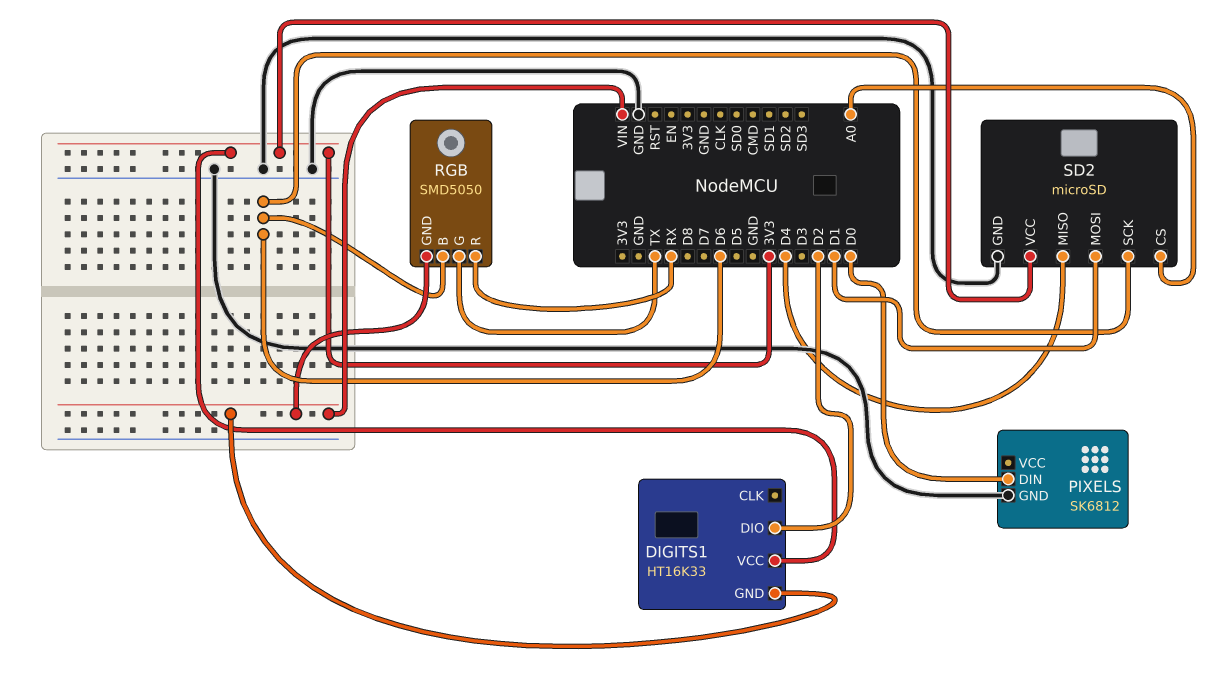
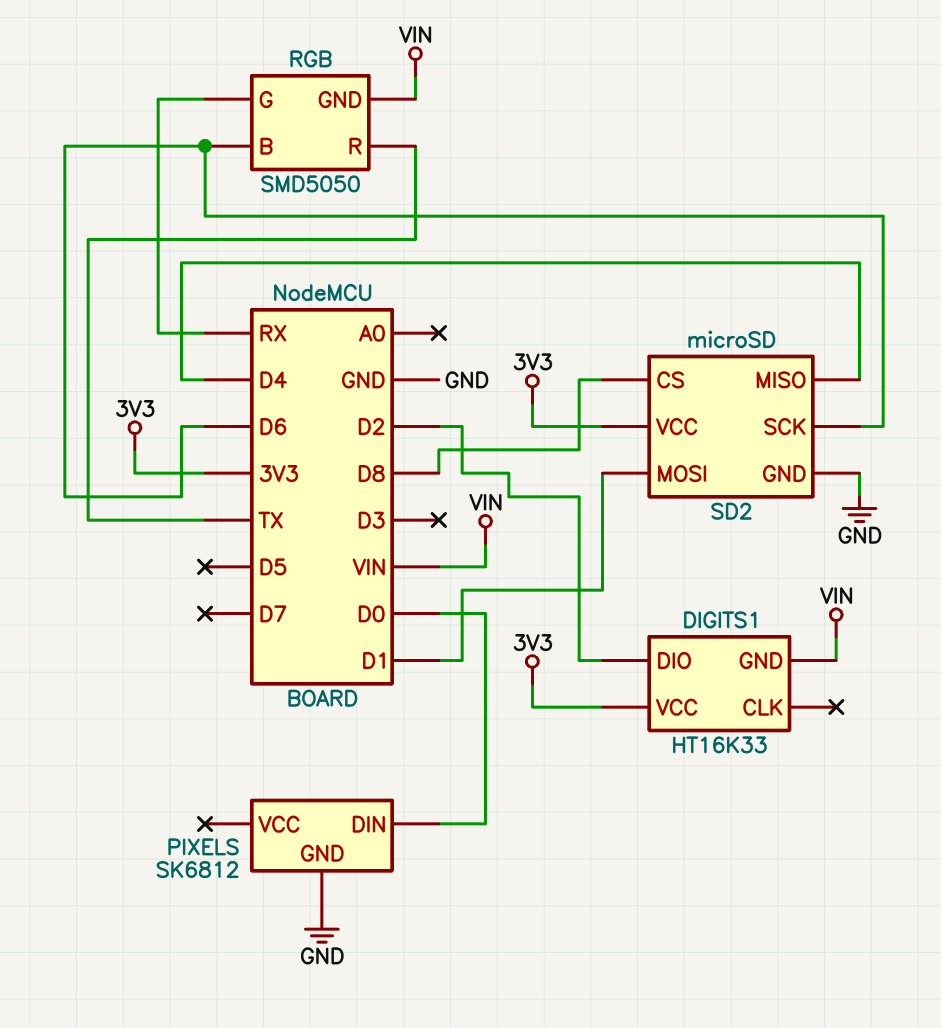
RGB pin G: TX -> RX
RGB pin R: RX -> TX
SD2 pin CS: A0 -> D8

